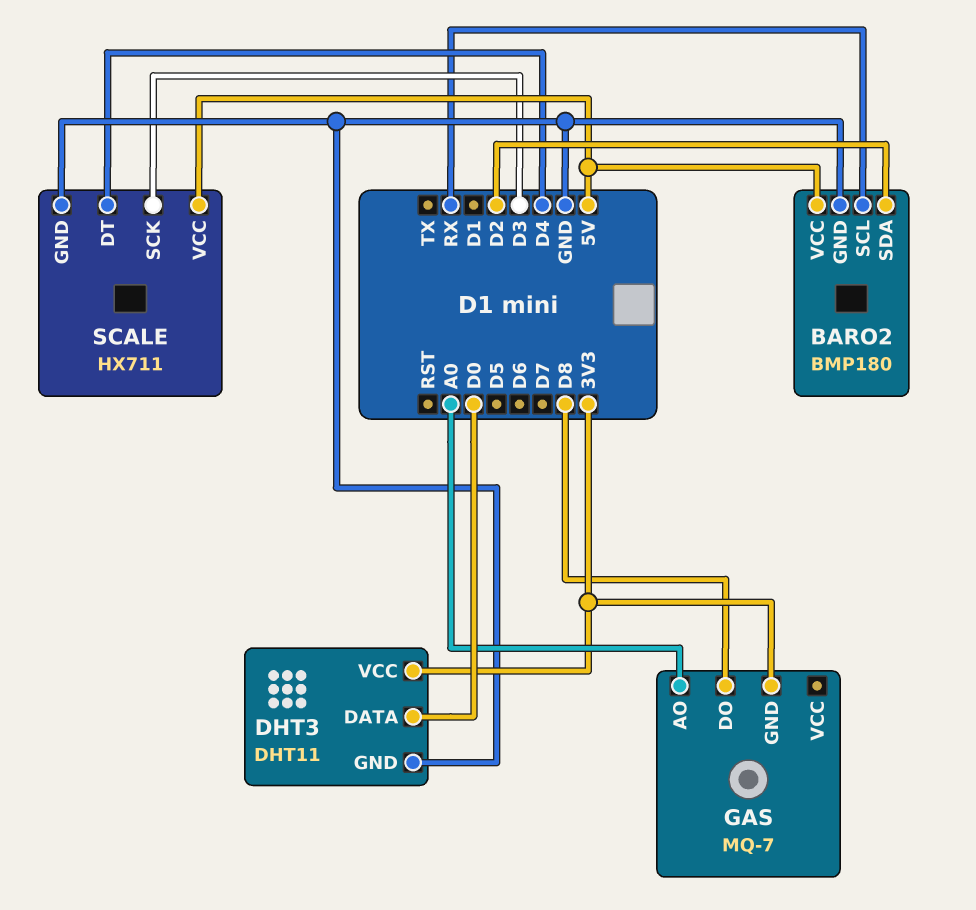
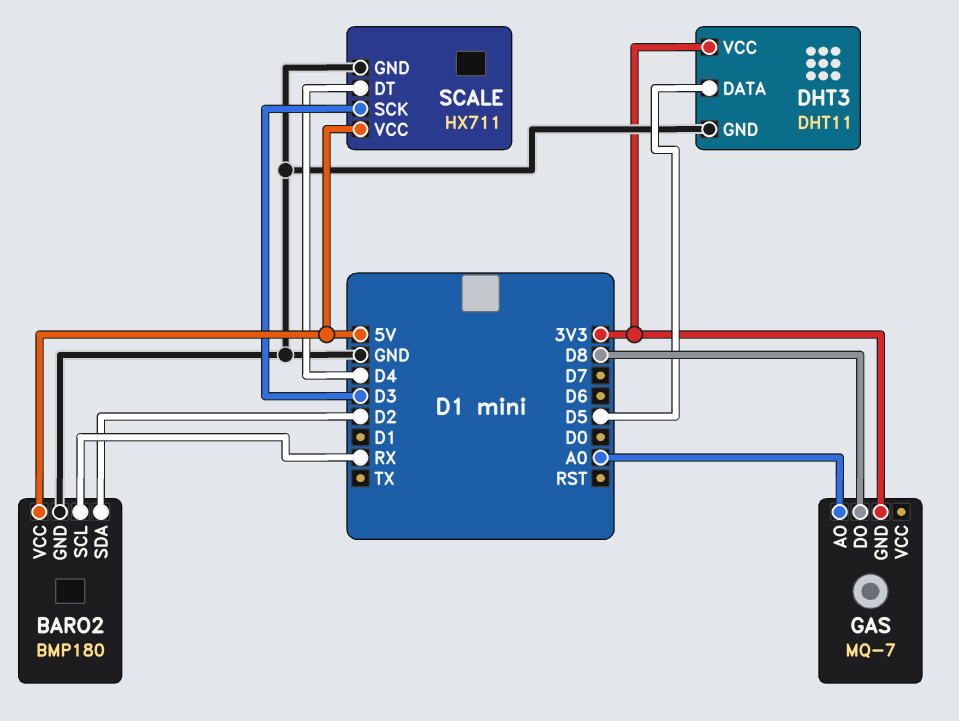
DHT3 pin DATA: D0 -> D5

